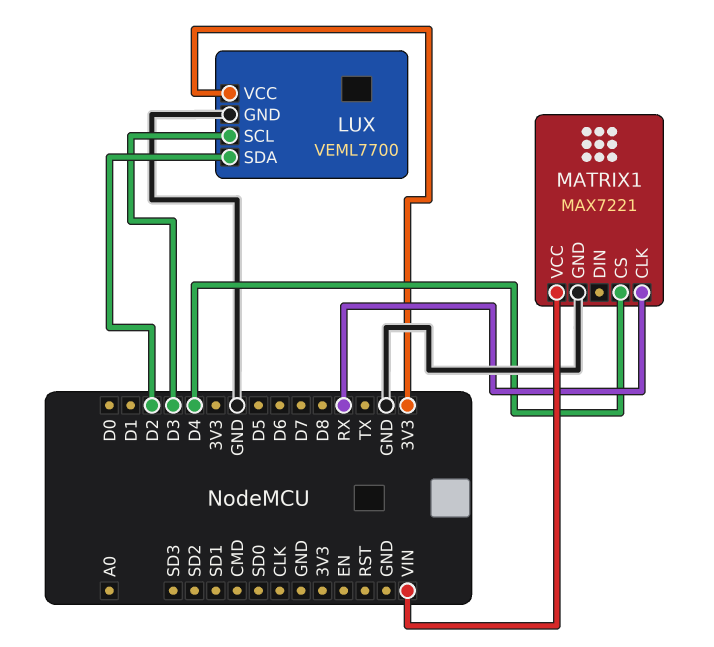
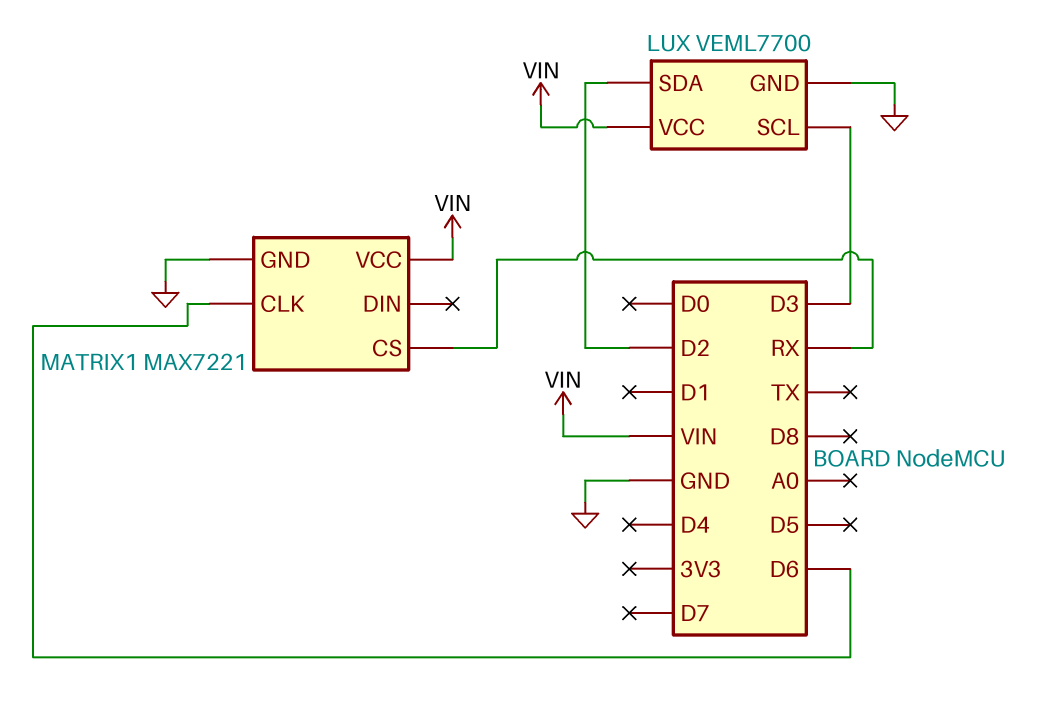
LUX pin VCC: 3V3 -> VIN
MATRIX1 pin CLK: RX -> D6
MATRIX1 pin CS: D4 -> RX

